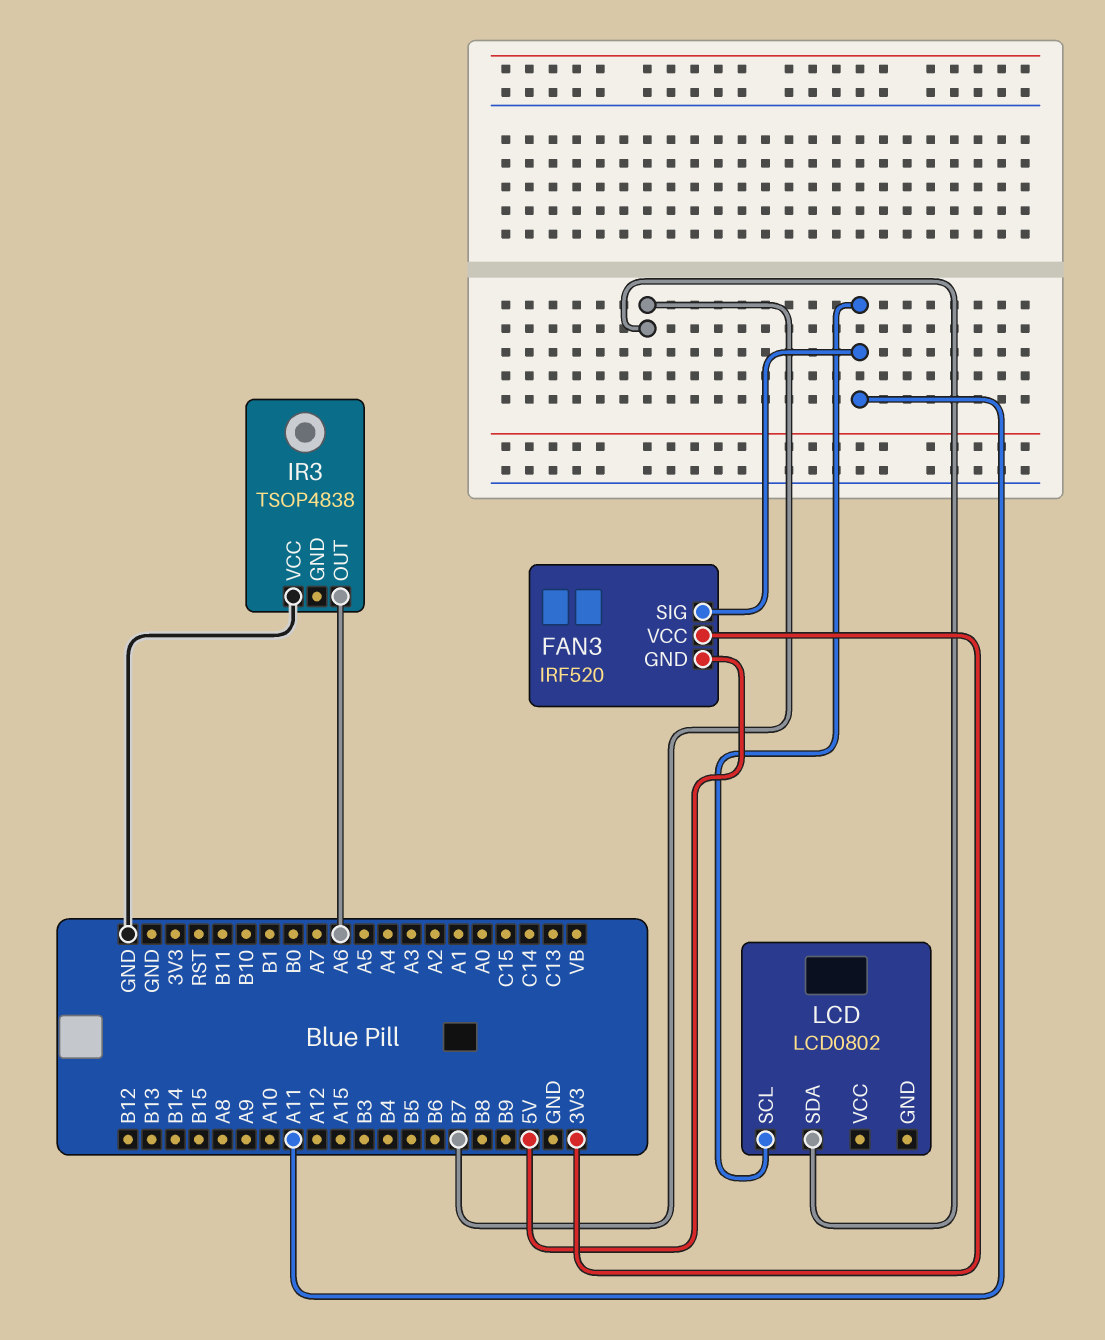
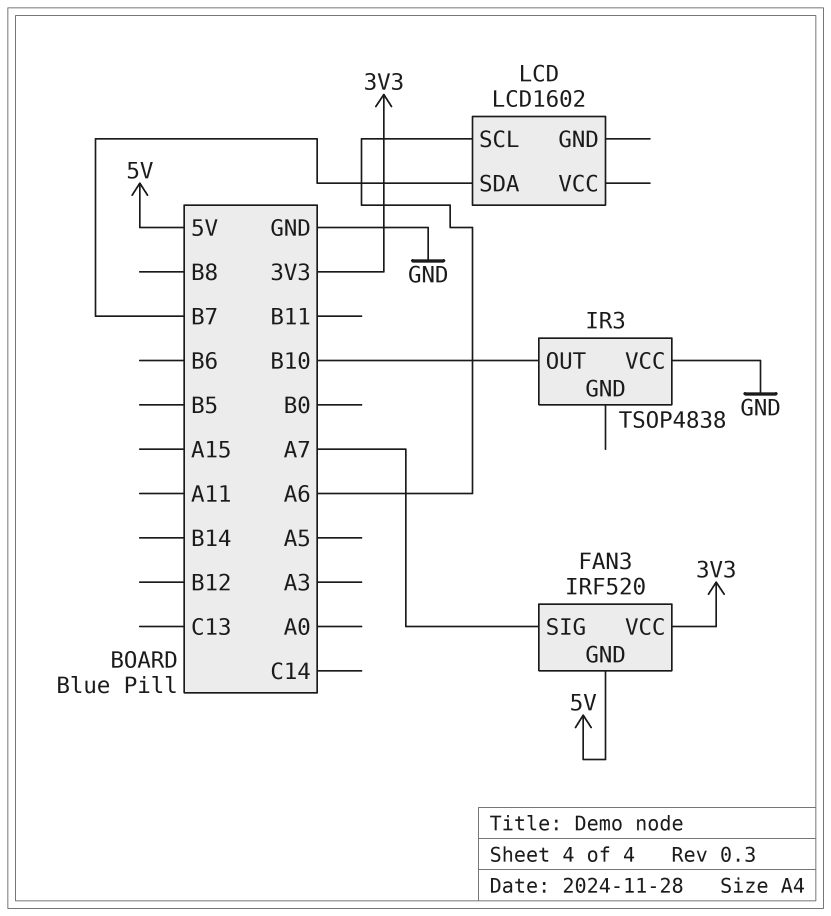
FAN3 pin SIG: A11 -> A7
IR3 pin OUT: A6 -> B10
LCD: LCD0802 -> LCD1602
LCD pin SCL: A11 -> A6

